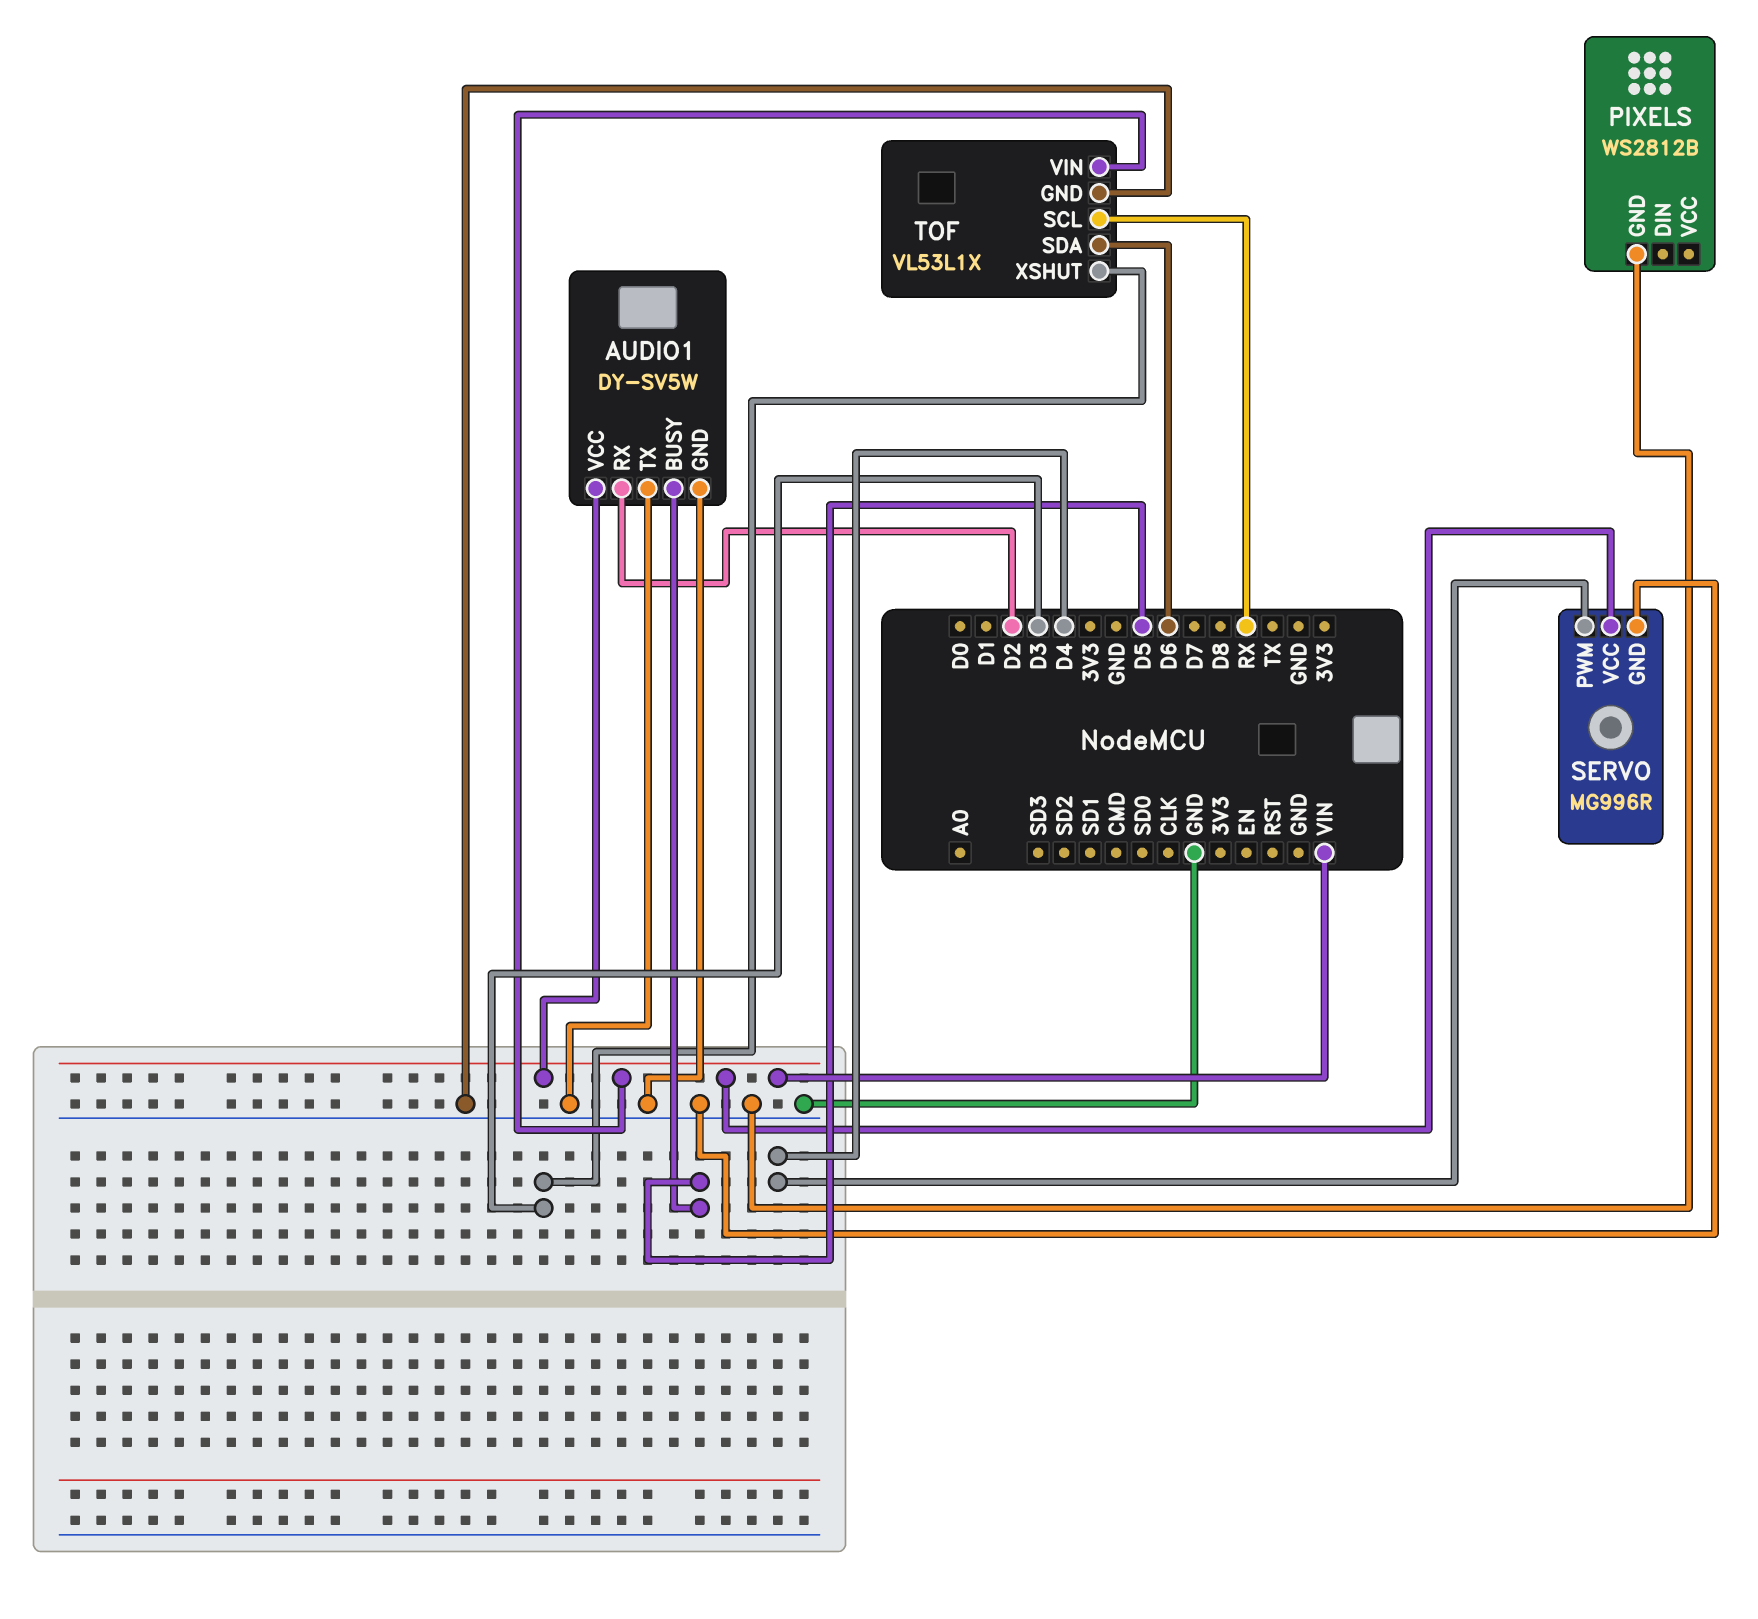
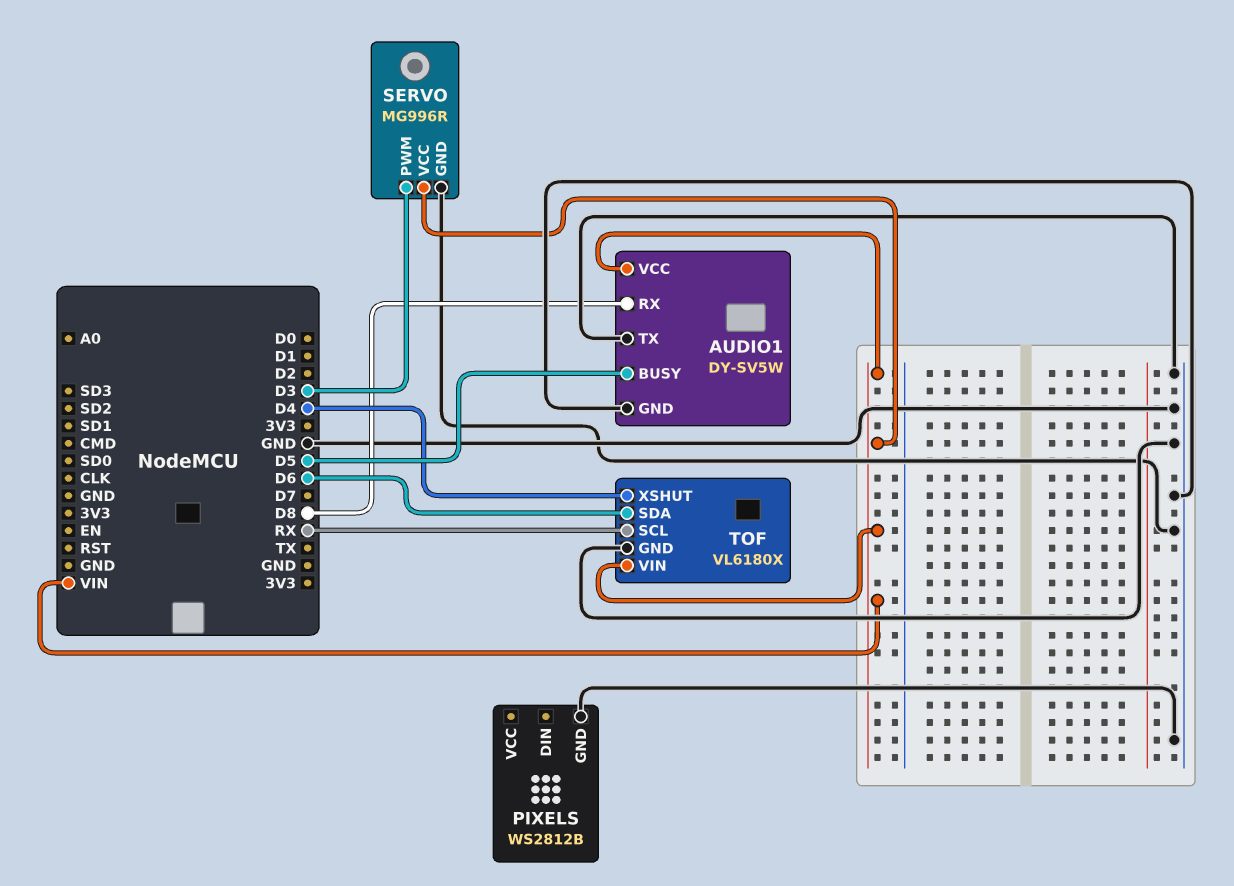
AUDIO1 pin RX: D2 -> D8
SERVO pin PWM: D4 -> D3
TOF: VL53L1X -> VL6180X
TOF pin XSHUT: D3 -> D4

